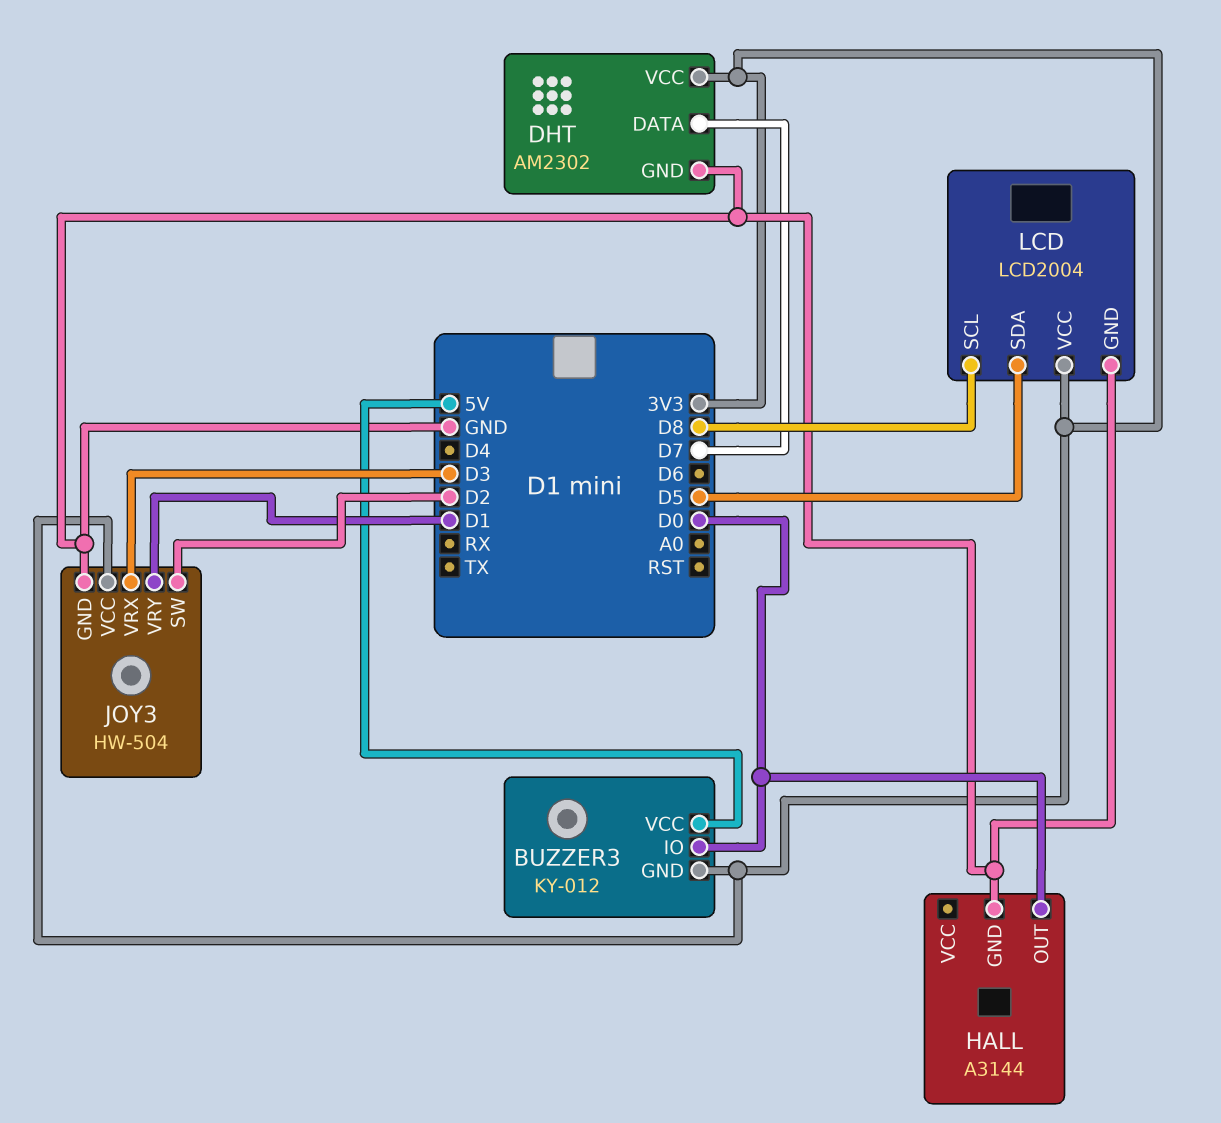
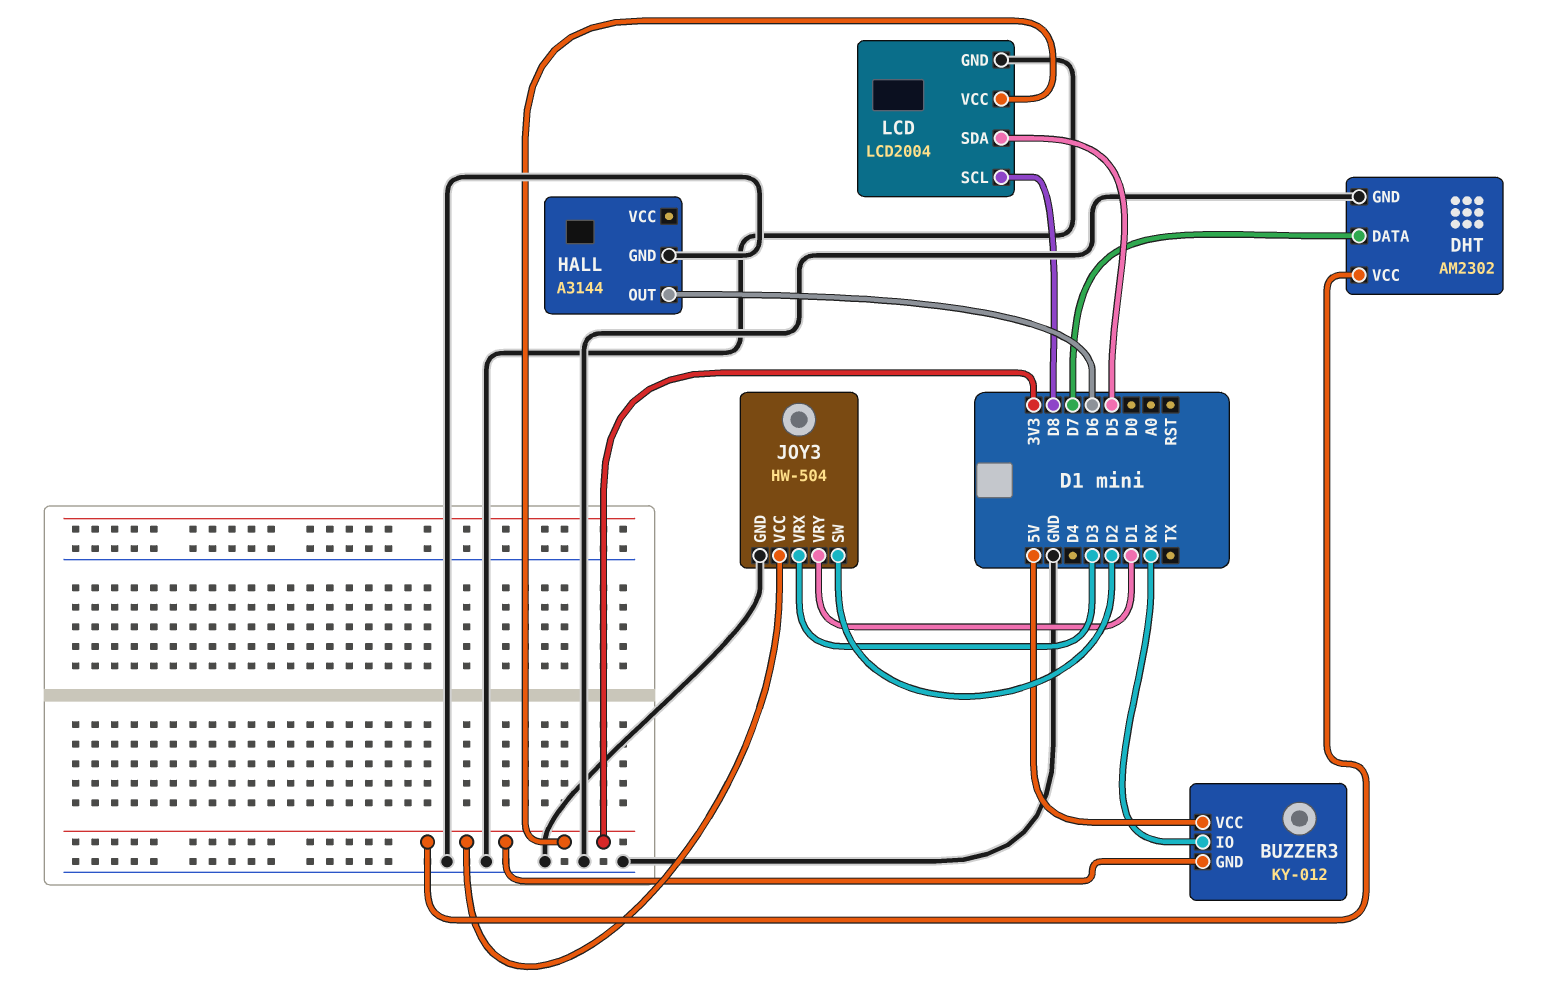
BUZZER3 pin IO: D0 -> RX
HALL pin OUT: D0 -> D6

